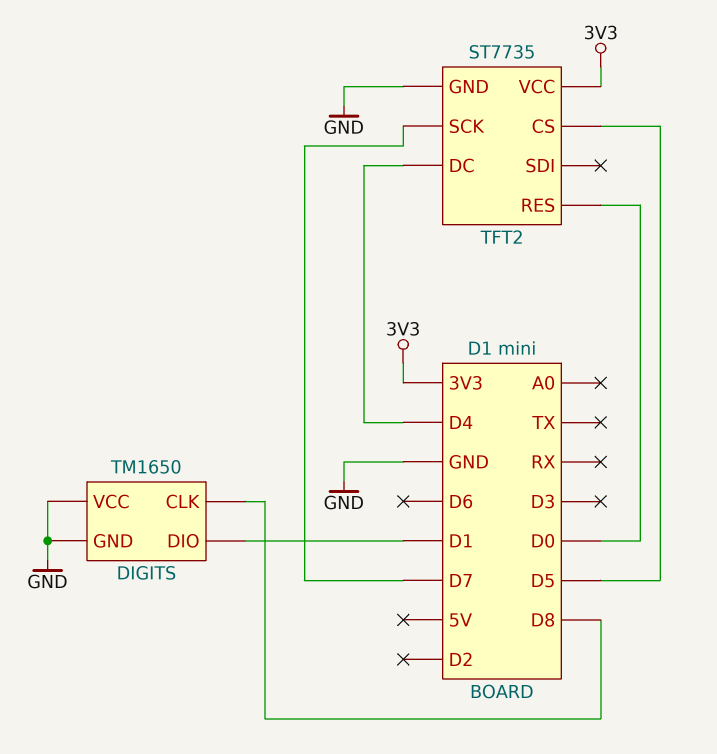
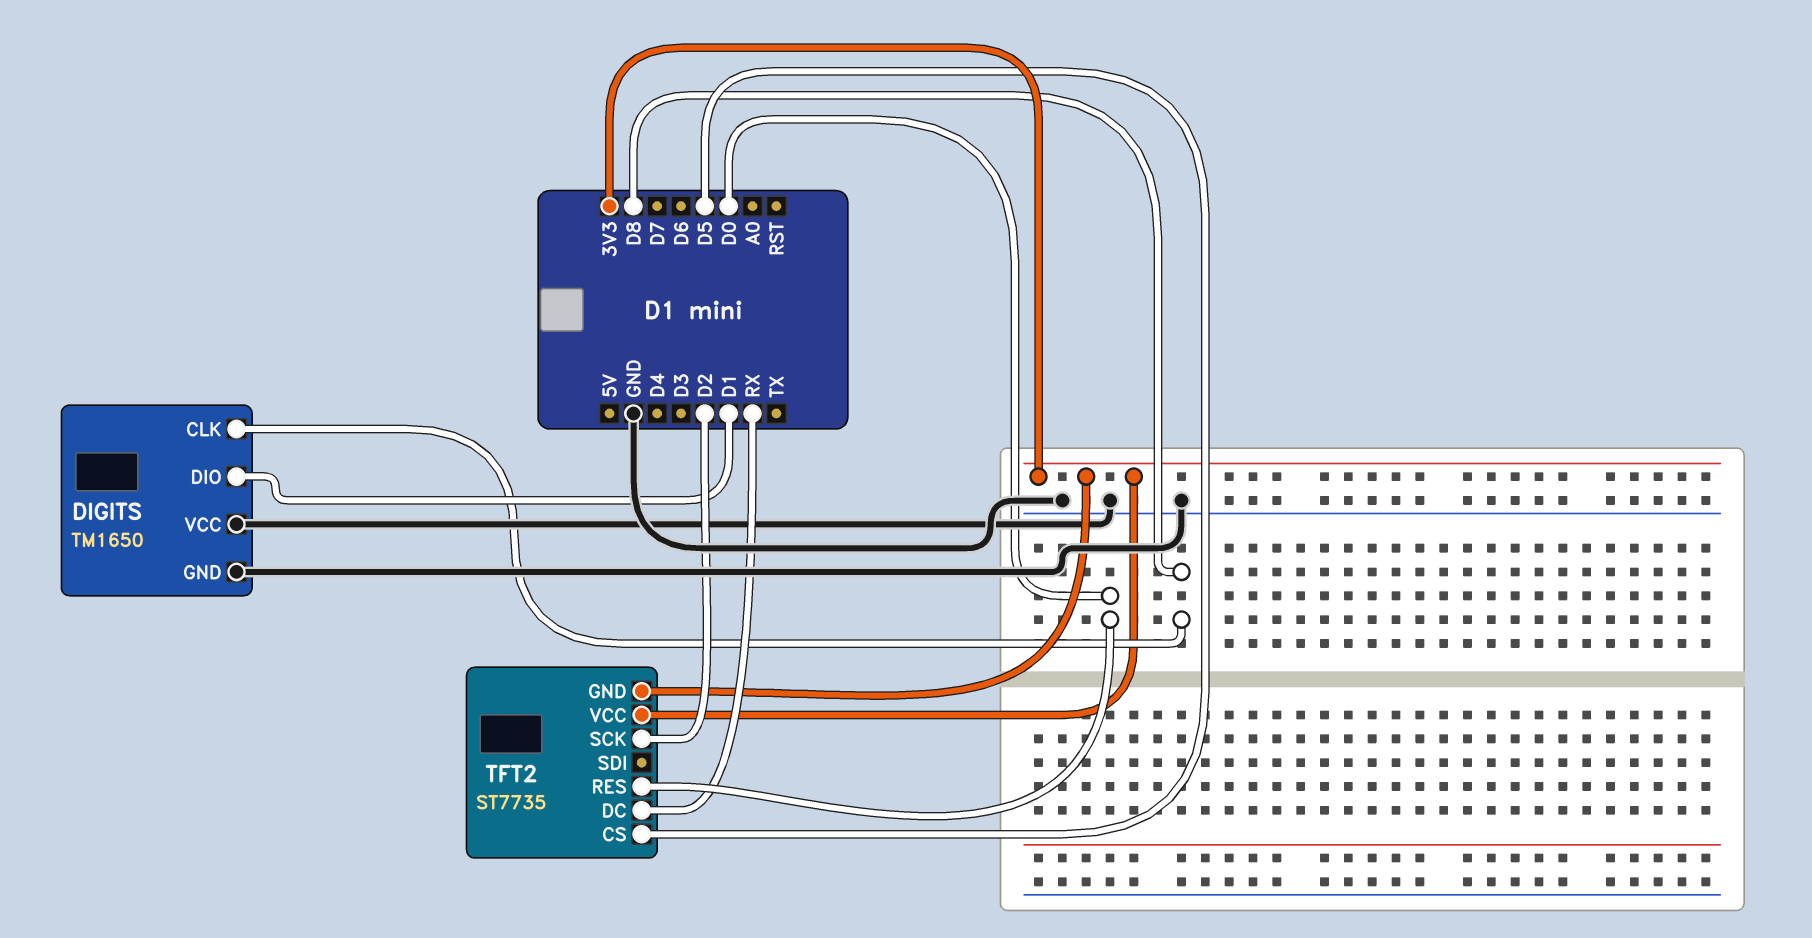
TFT2 pin DC: D4 -> RX
TFT2 pin GND: GND -> 3V3
TFT2 pin SCK: D7 -> D2

